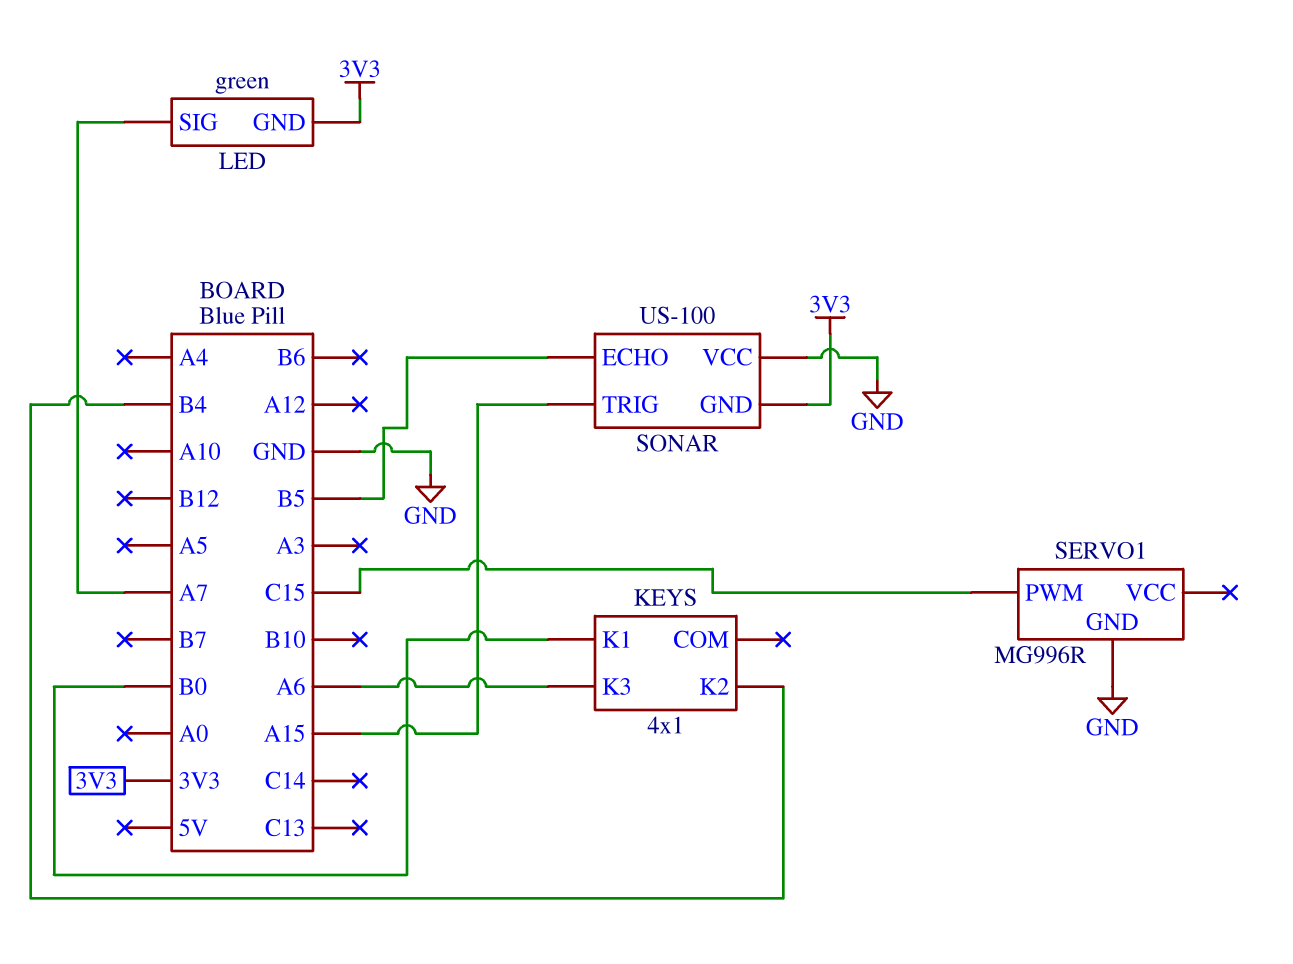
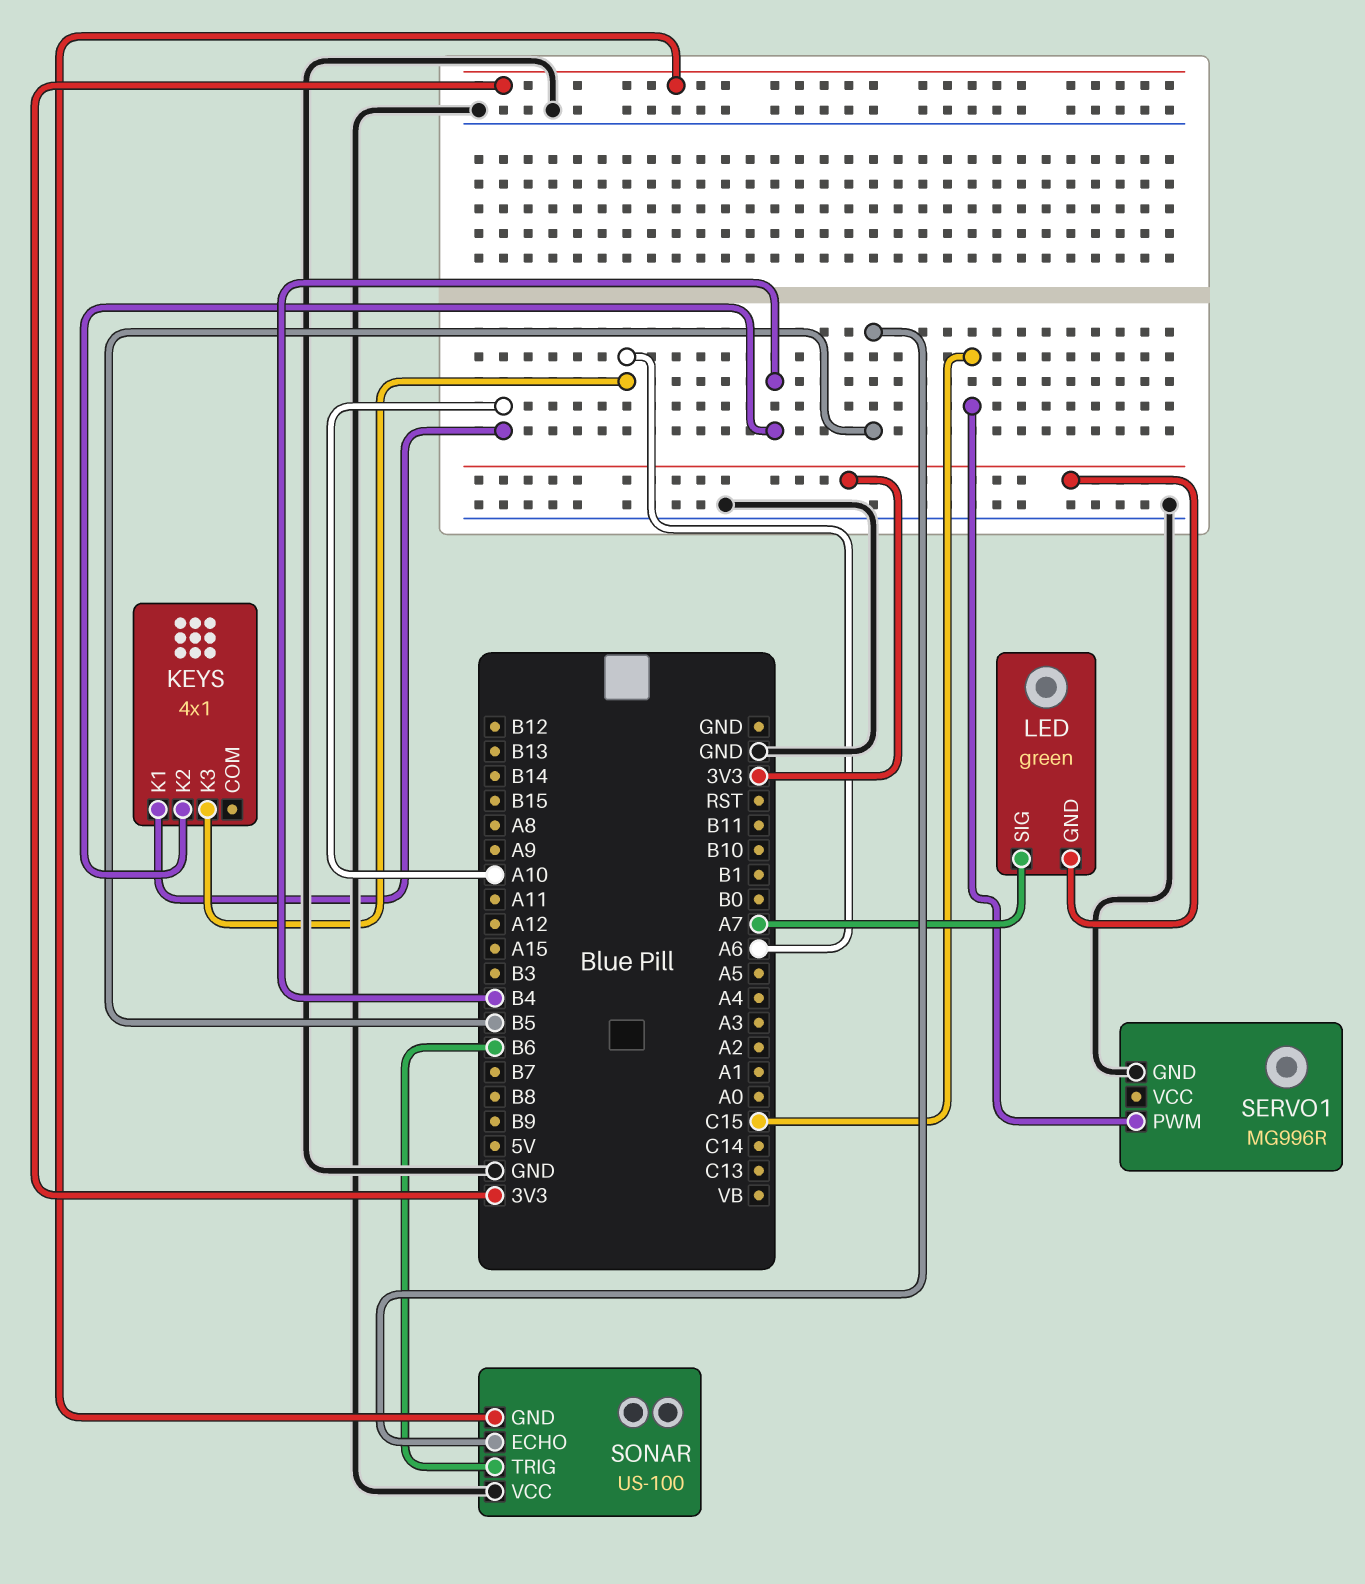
KEYS pin K1: B0 -> A10
SONAR pin TRIG: A15 -> B6

